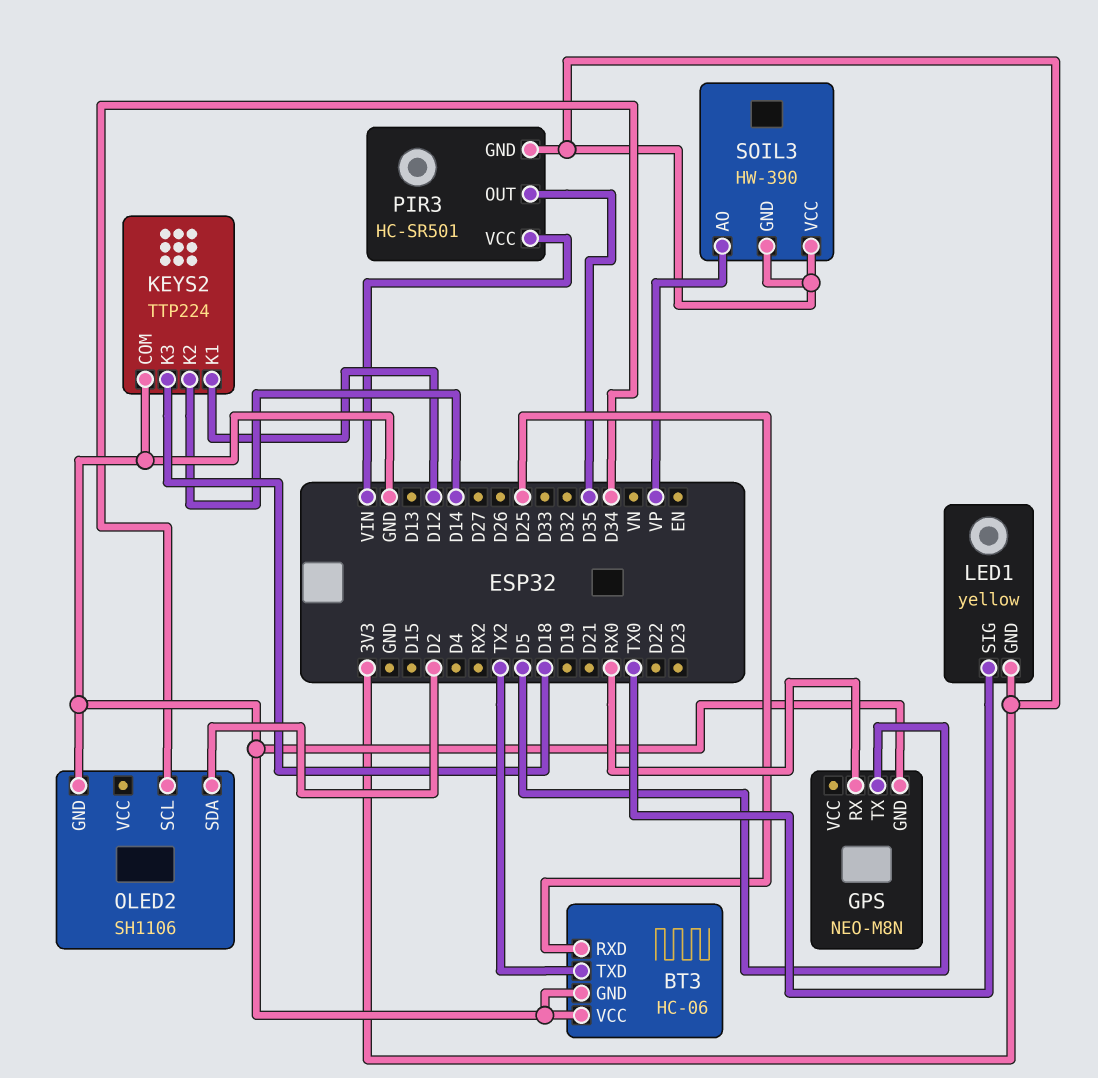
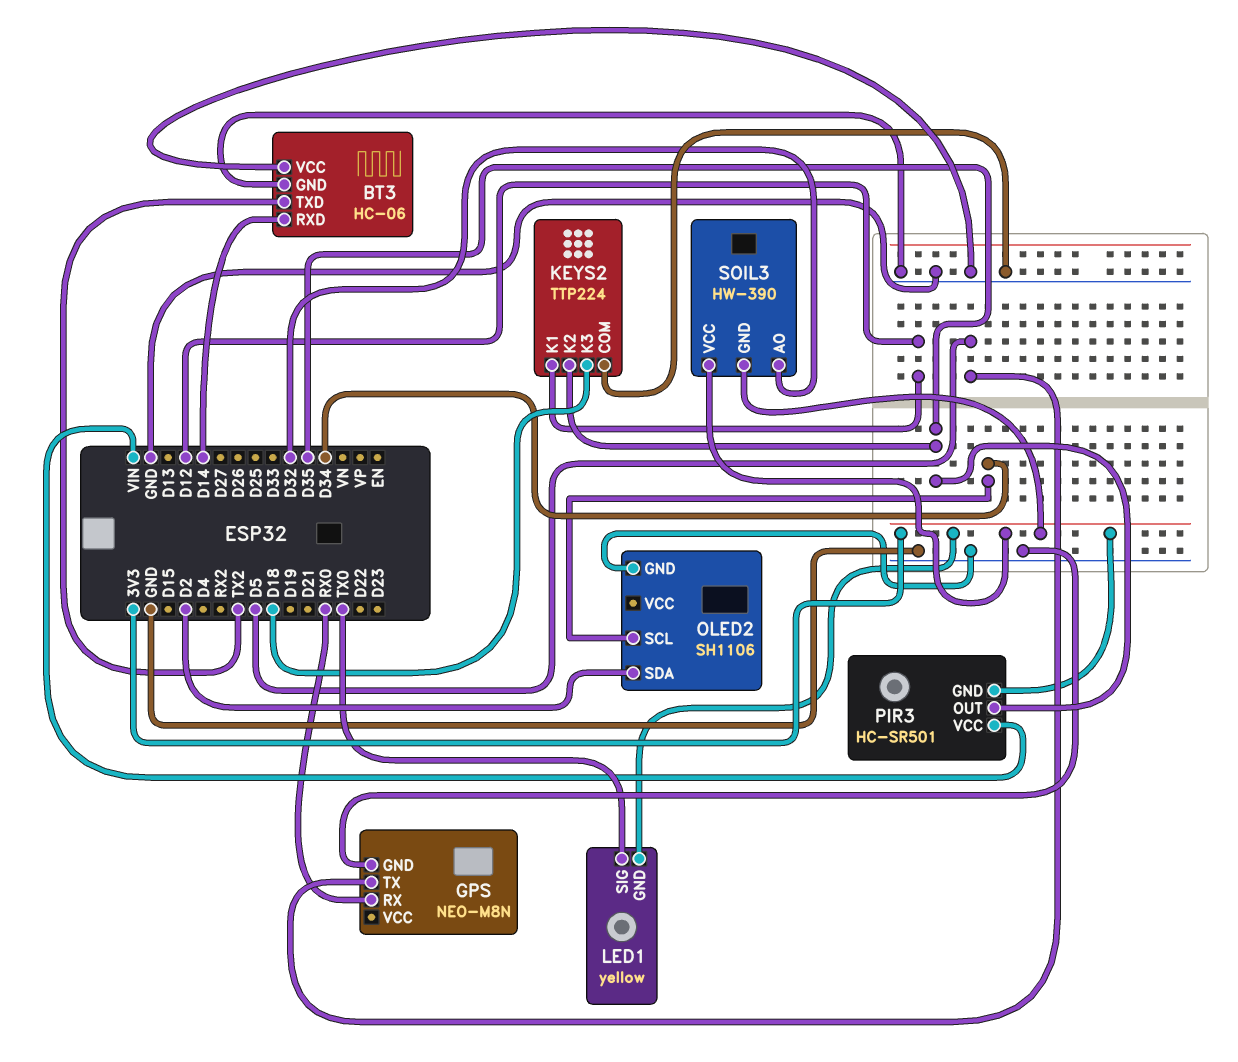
BT3 pin RXD: D25 -> D14
KEYS2 pin K2: D14 -> D35
SOIL3 pin AO: VP -> D32

